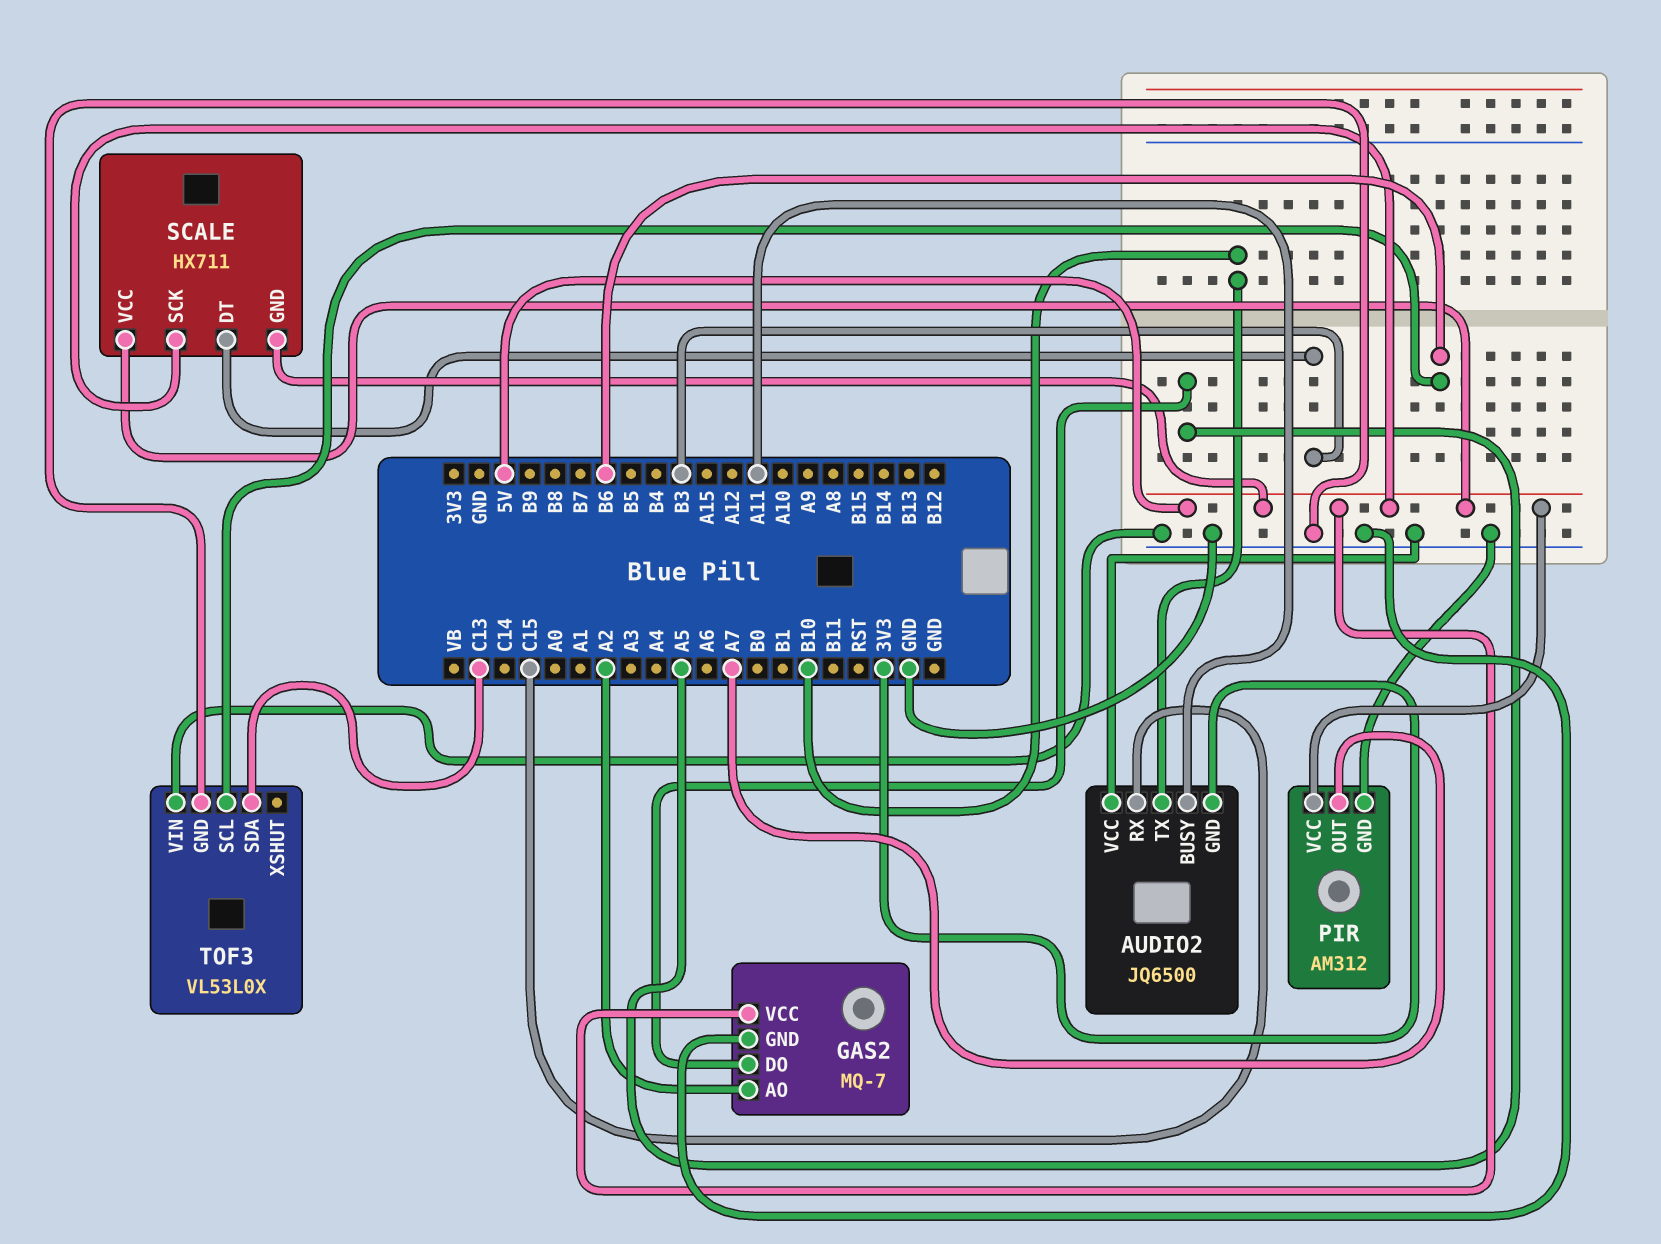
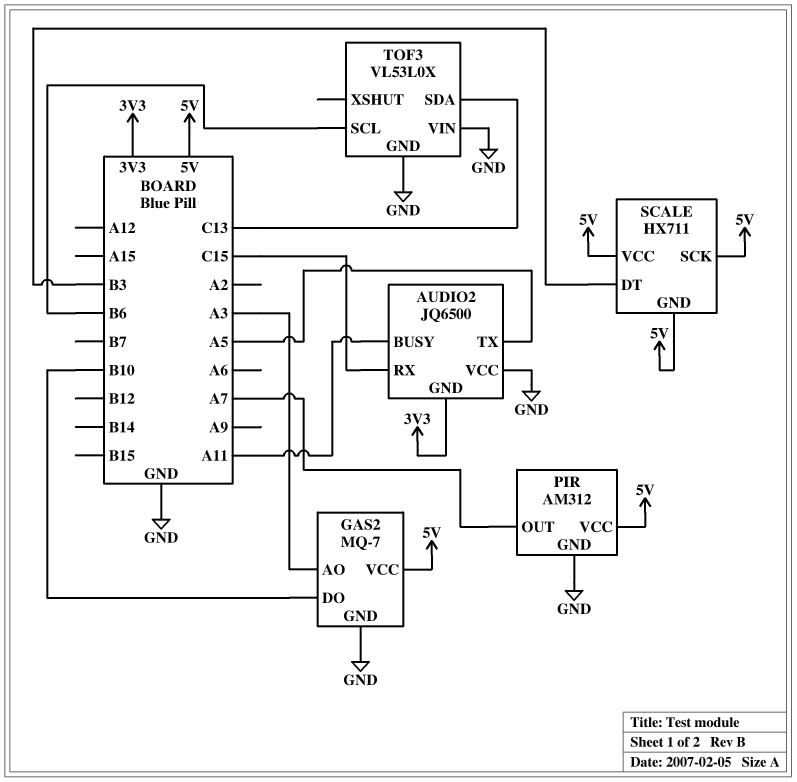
AUDIO2 pin TX: B10 -> A5
GAS2 pin AO: A2 -> A3
GAS2 pin DO: A5 -> B10

